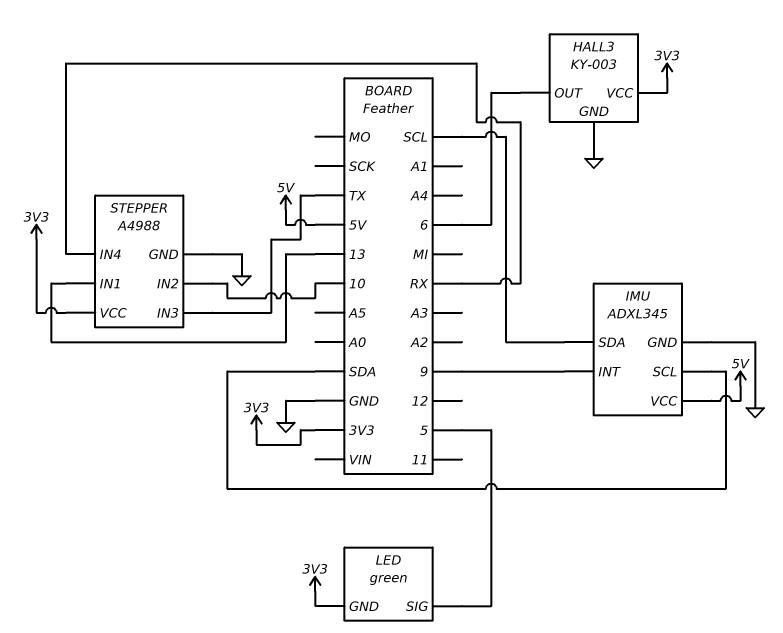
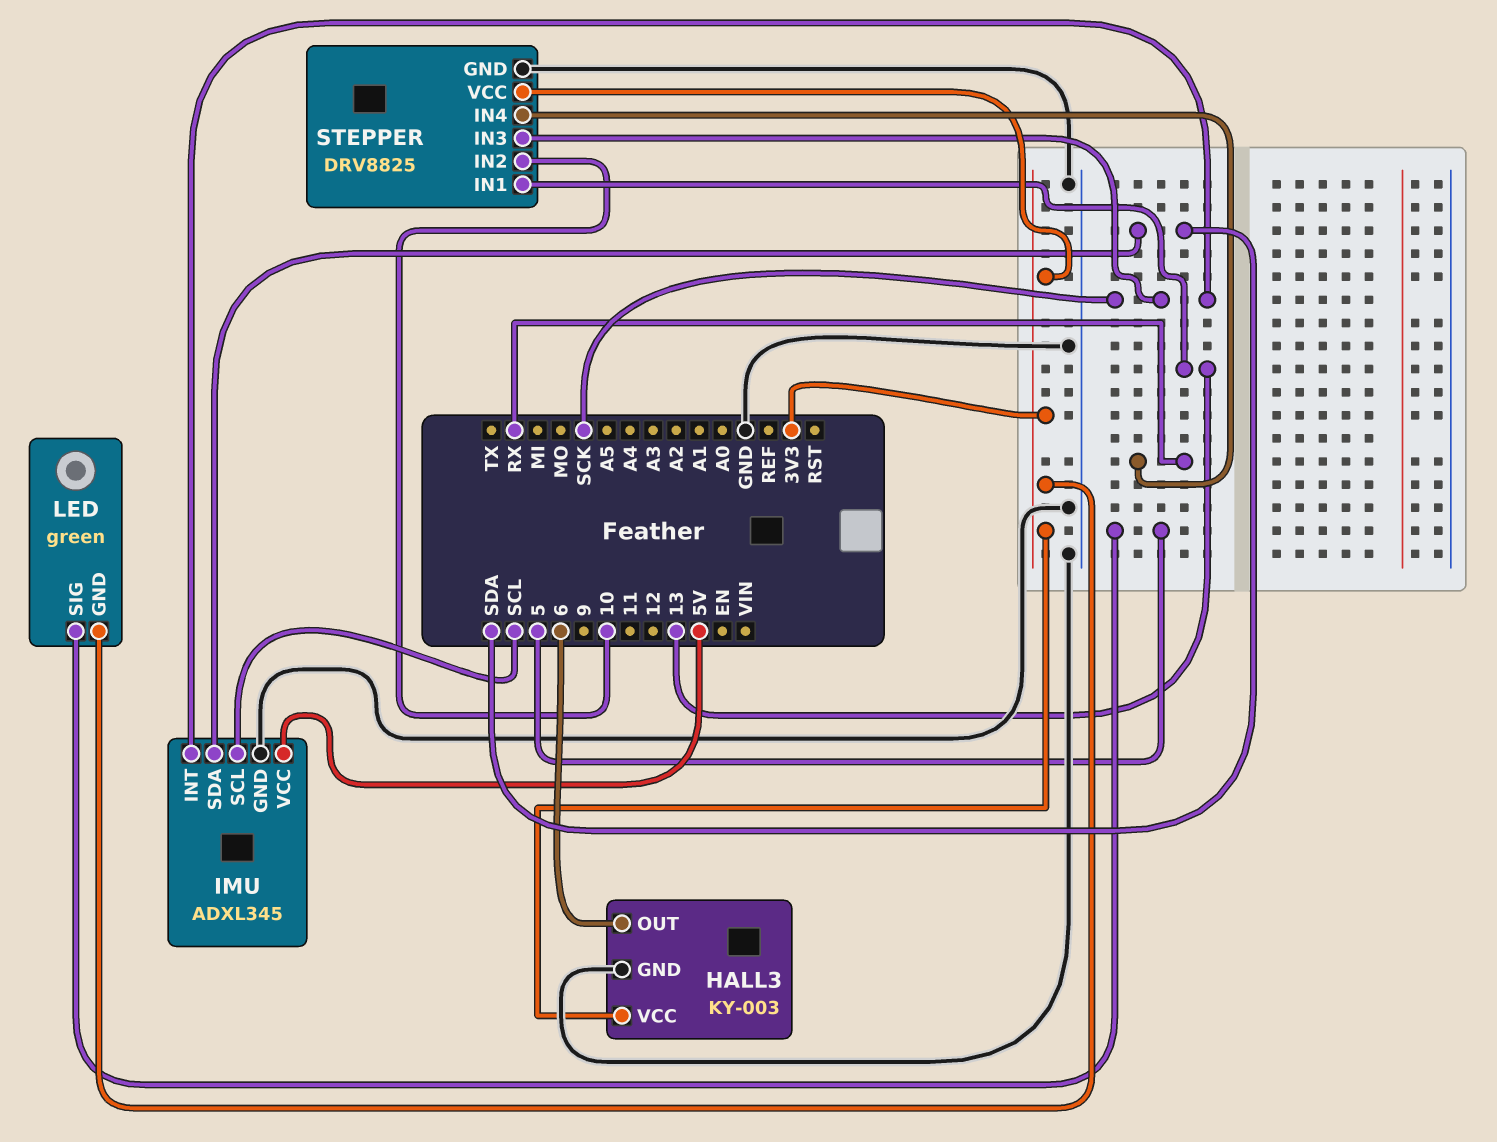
IMU pin INT: 9 -> SCK
IMU pin SCL: SDA -> SCL
IMU pin SDA: SCL -> SDA
STEPPER: A4988 -> DRV8825
STEPPER pin IN3: TX -> SCK

